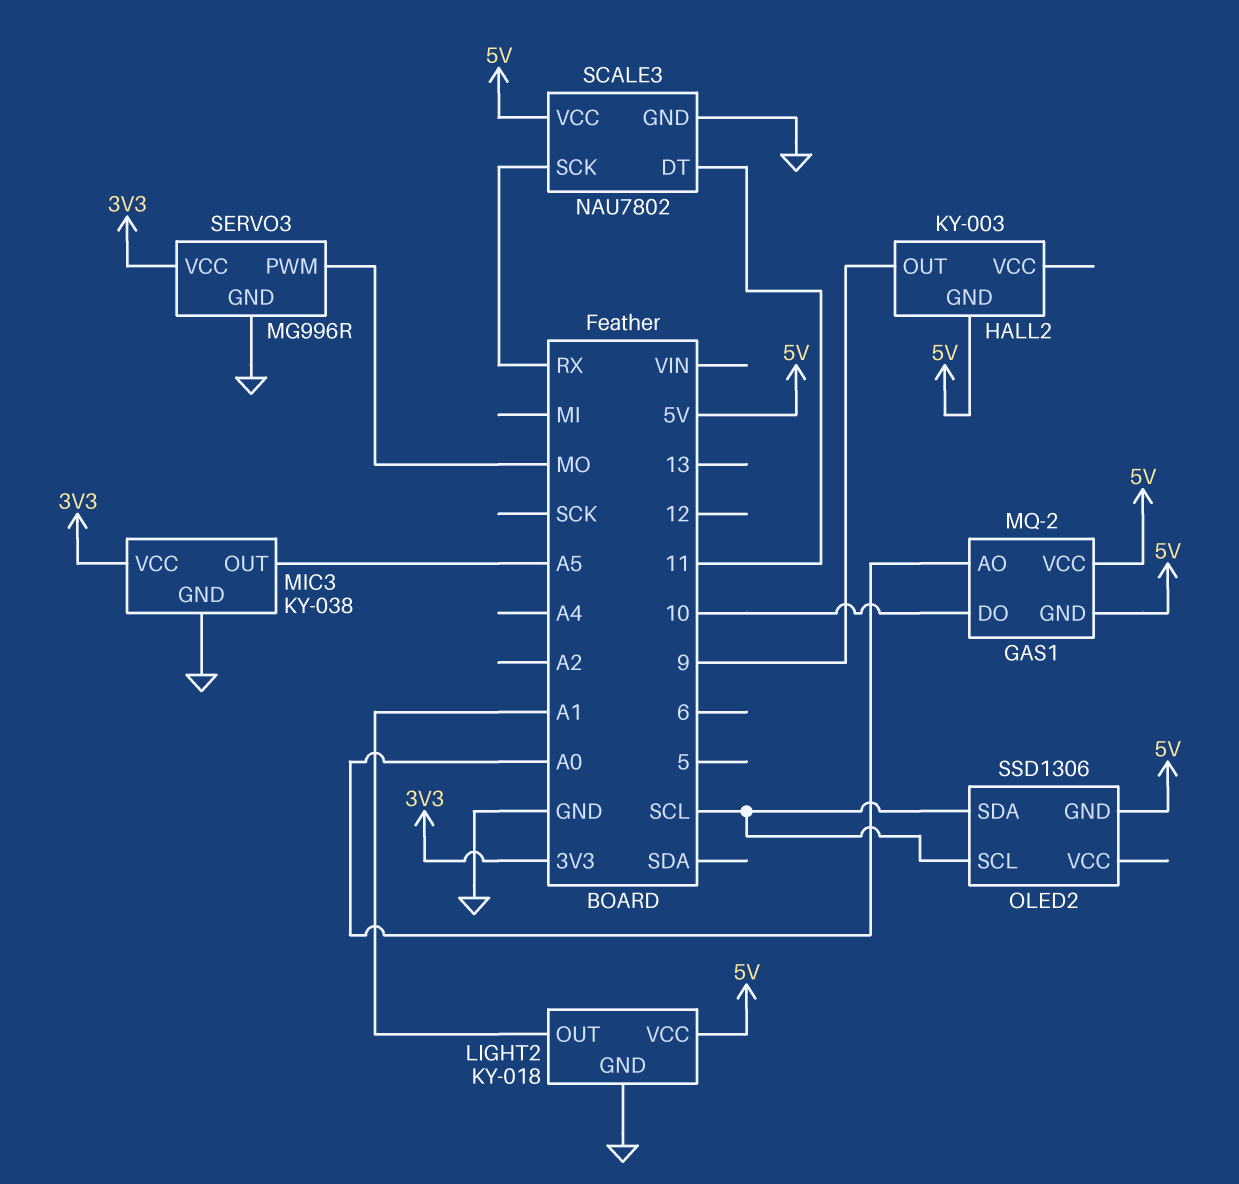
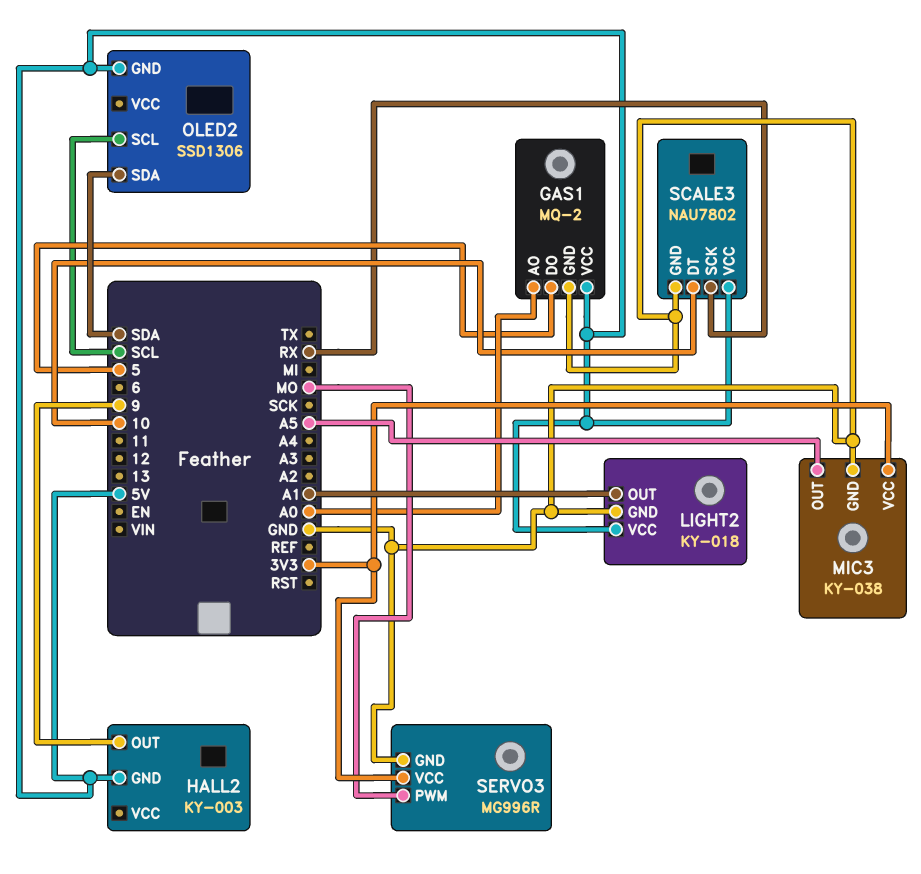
GAS1 pin DO: 10 -> 5
GAS1 pin GND: 5V -> GND
OLED2 pin SDA: SCL -> SDA
SCALE3 pin DT: 11 -> 10

